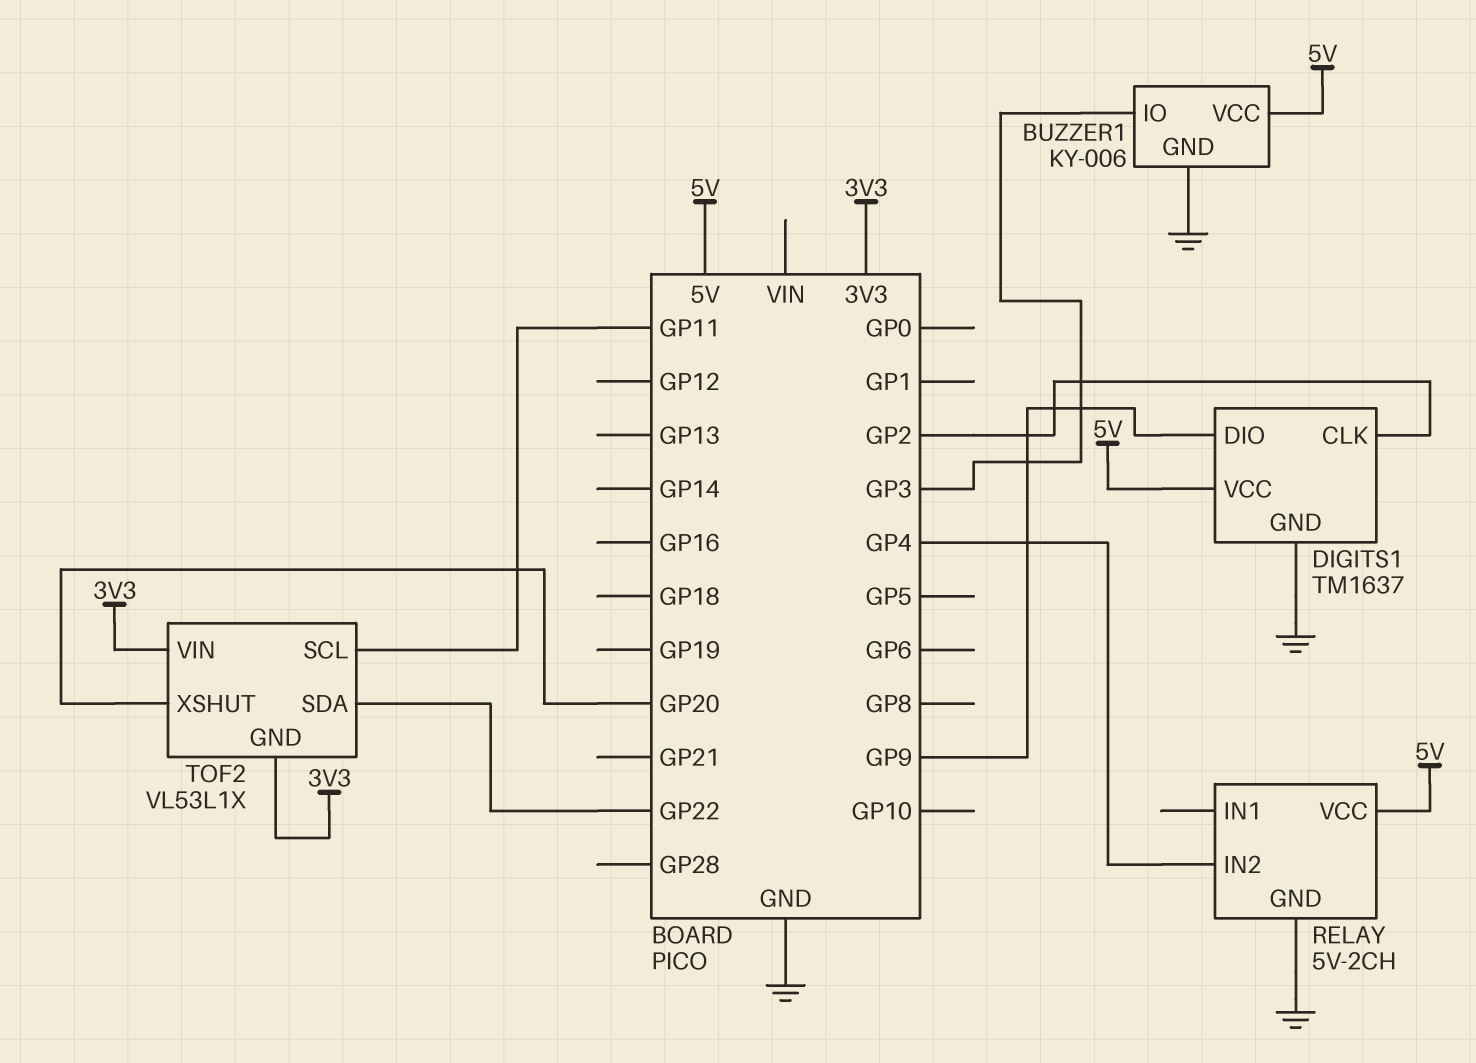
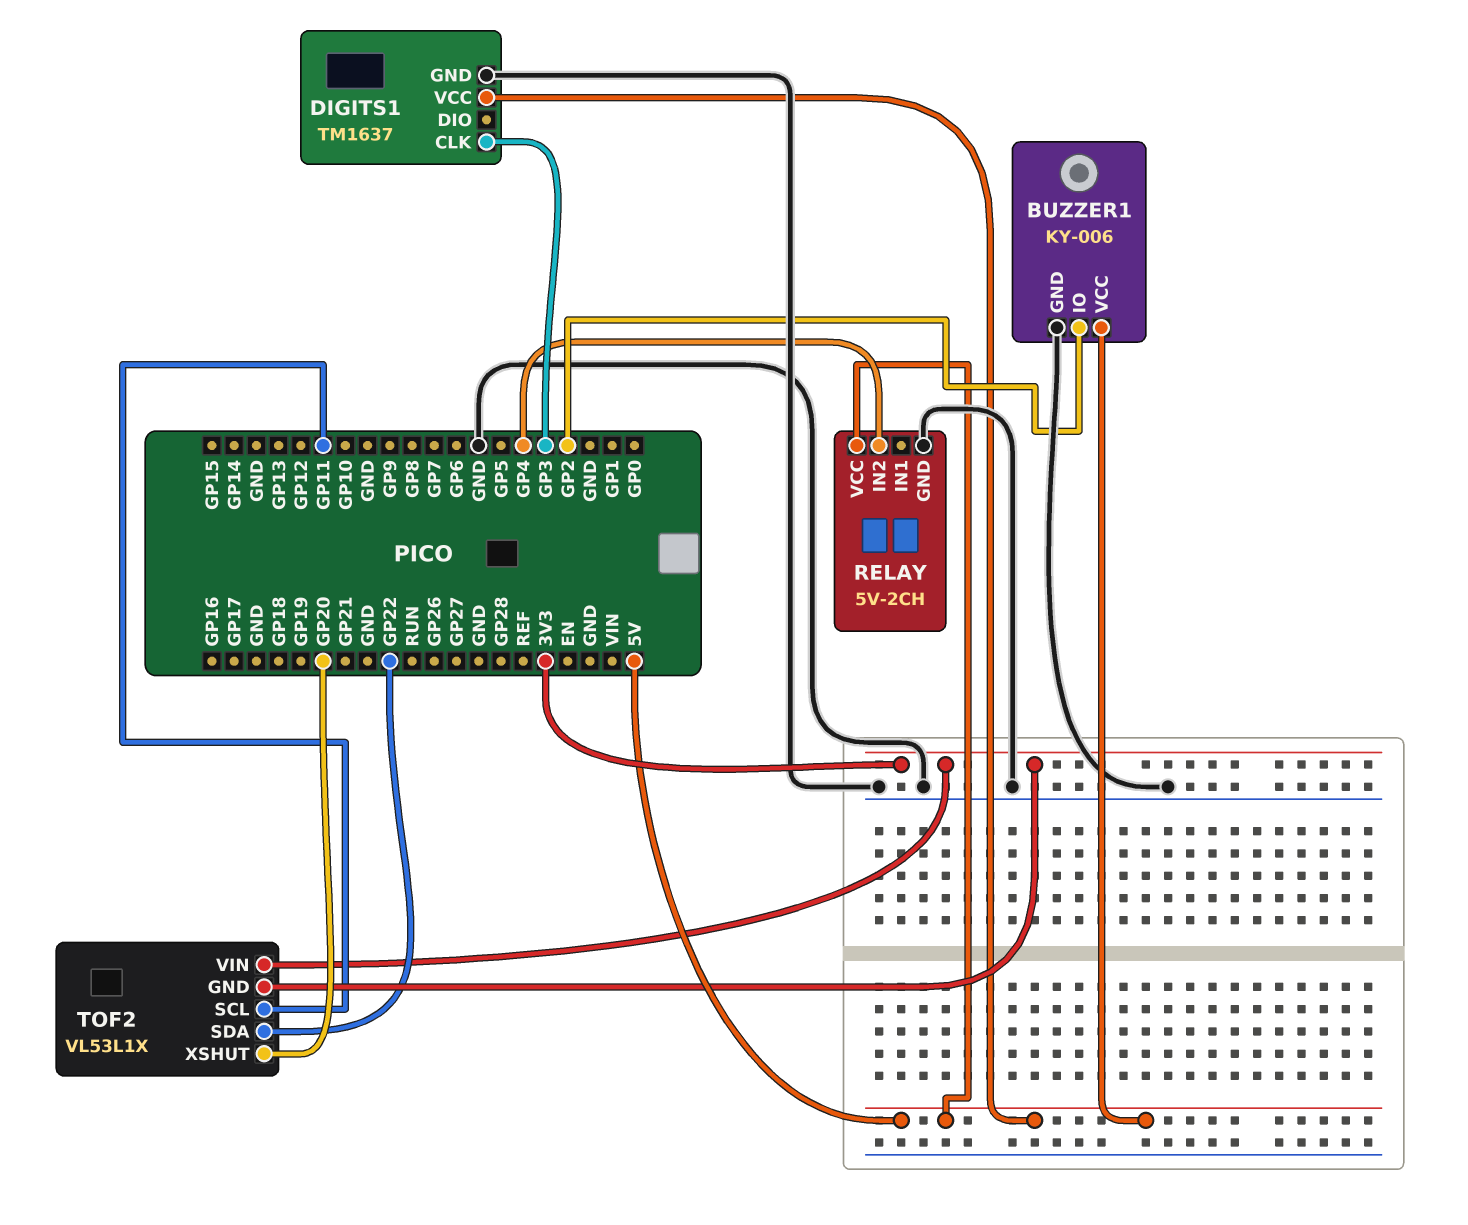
BUZZER1 pin IO: GP3 -> GP2
DIGITS1 pin CLK: GP2 -> GP3
DIGITS1 pin DIO: GP9 -> none

